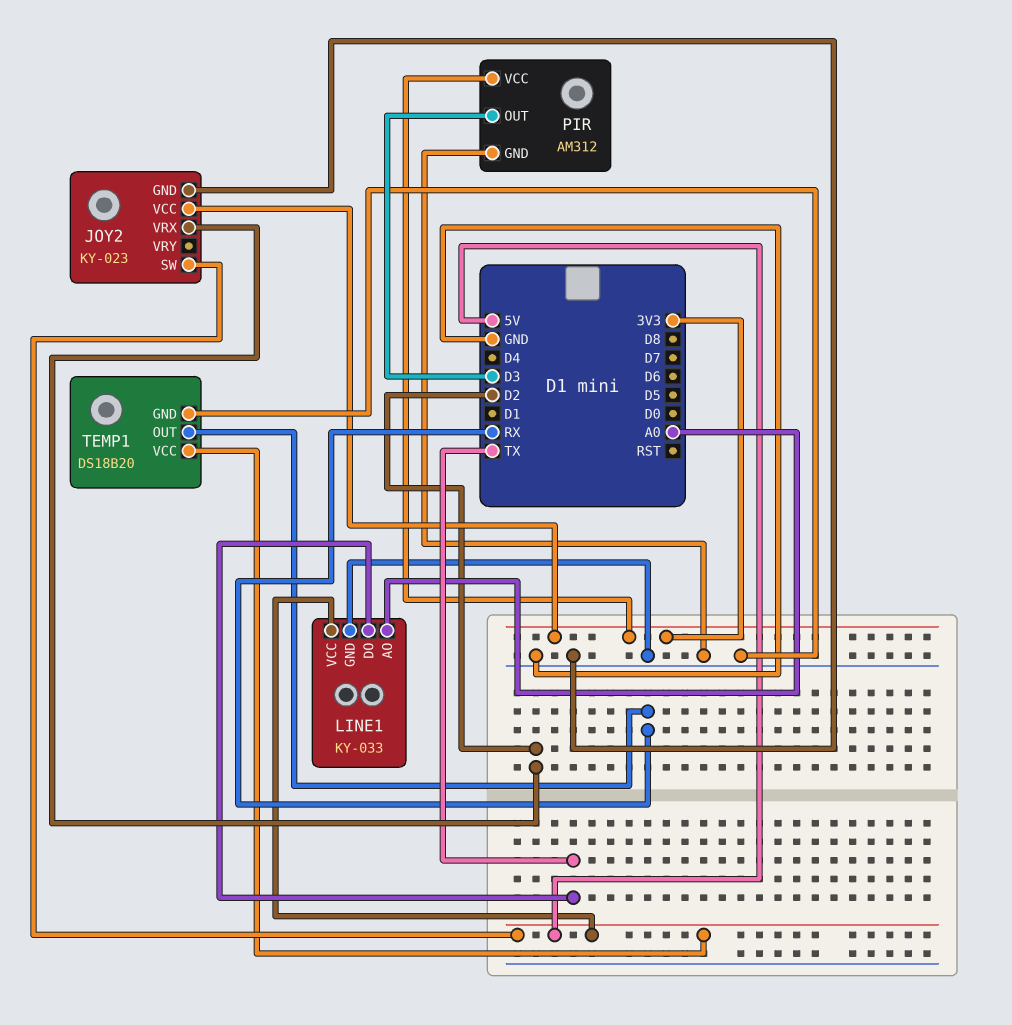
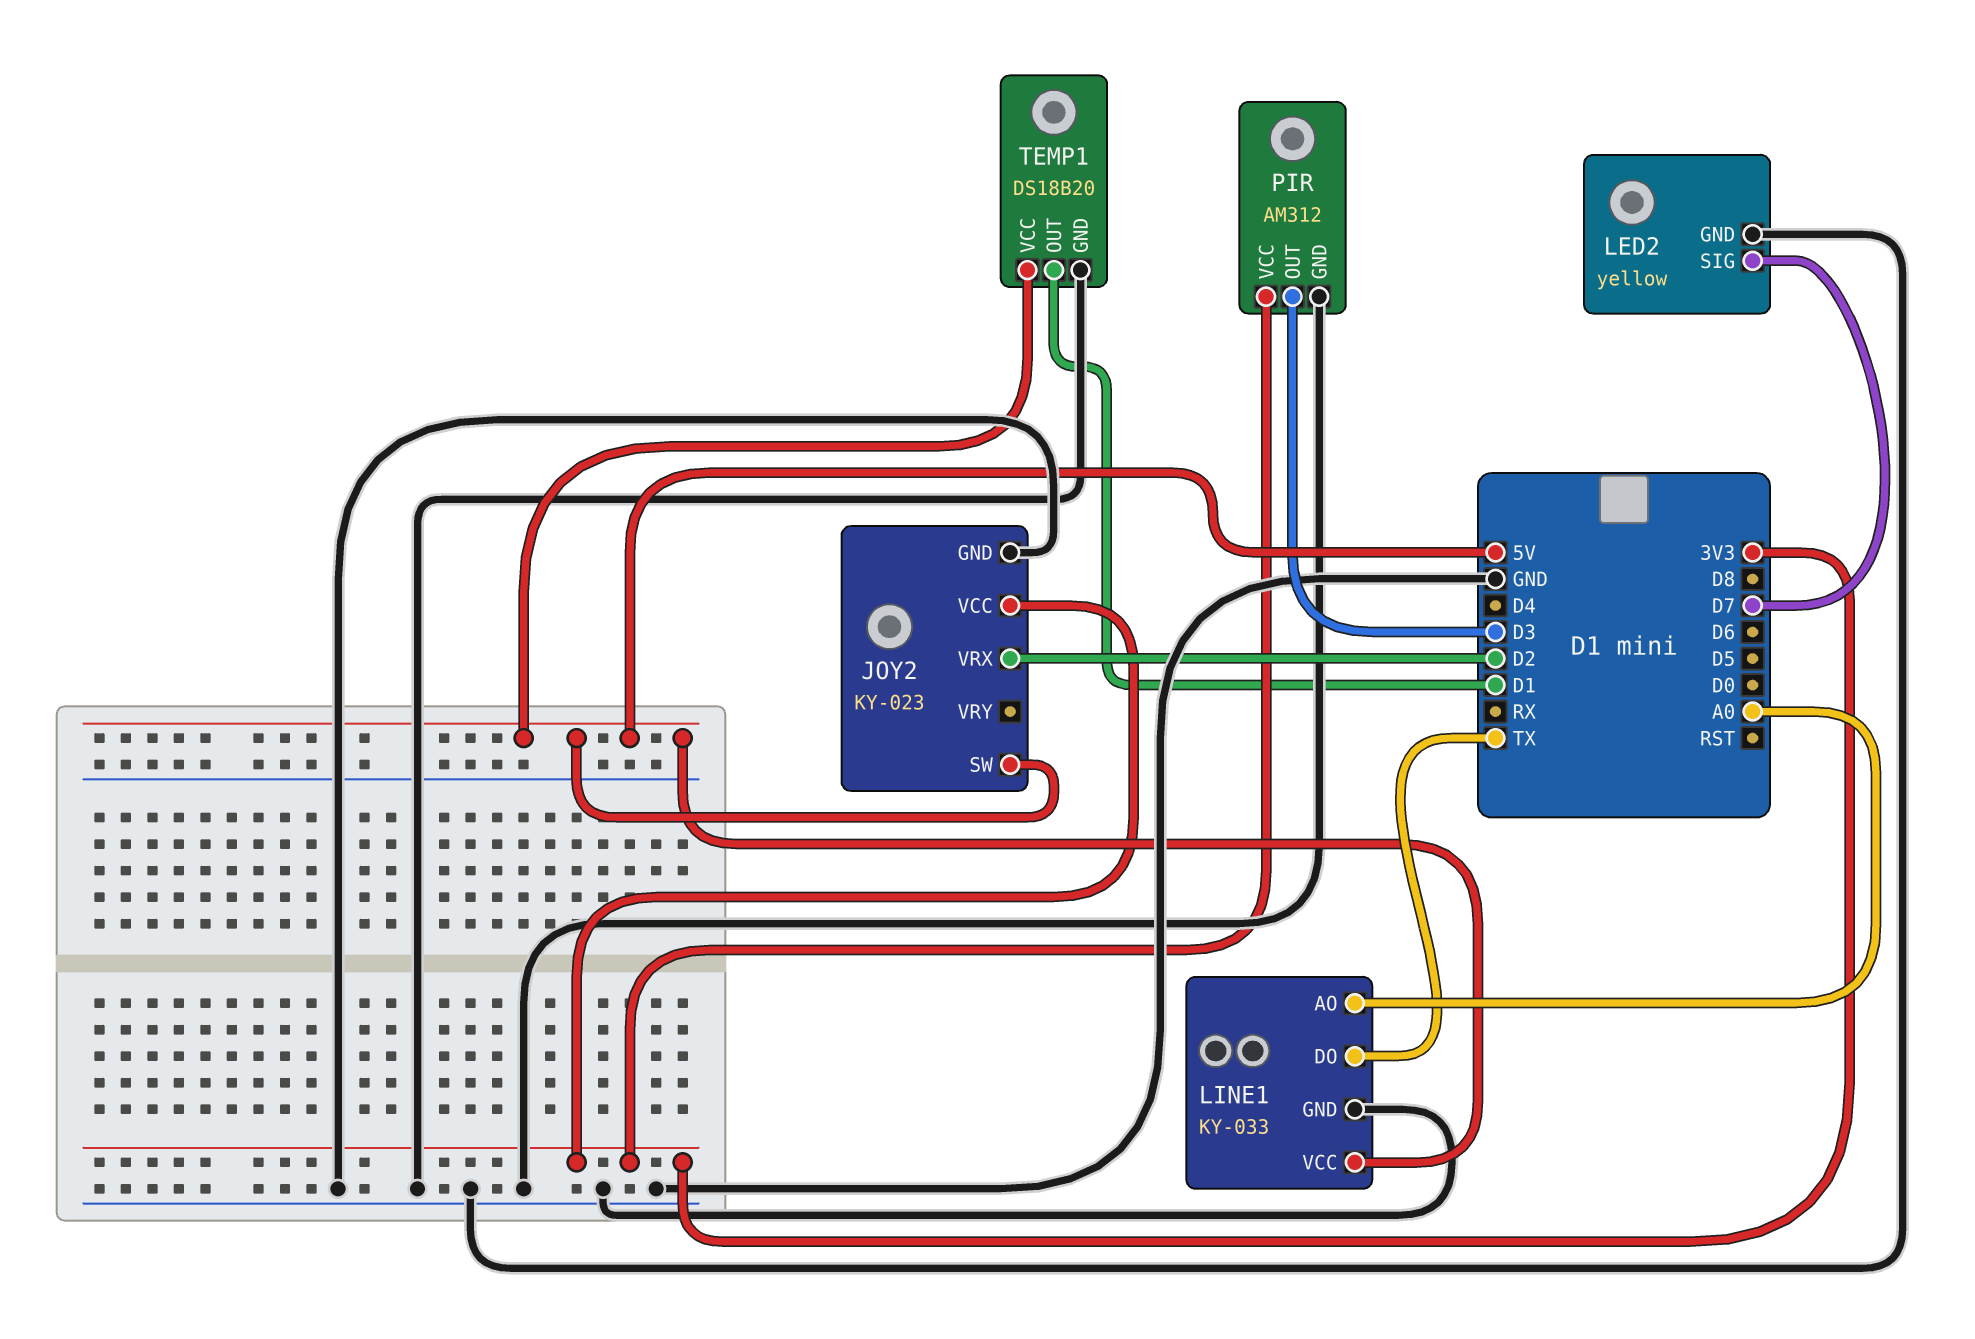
LED2: none -> yellow
LED2 pin GND: none -> GND
LED2 pin SIG: none -> D7
TEMP1 pin OUT: RX -> D1

